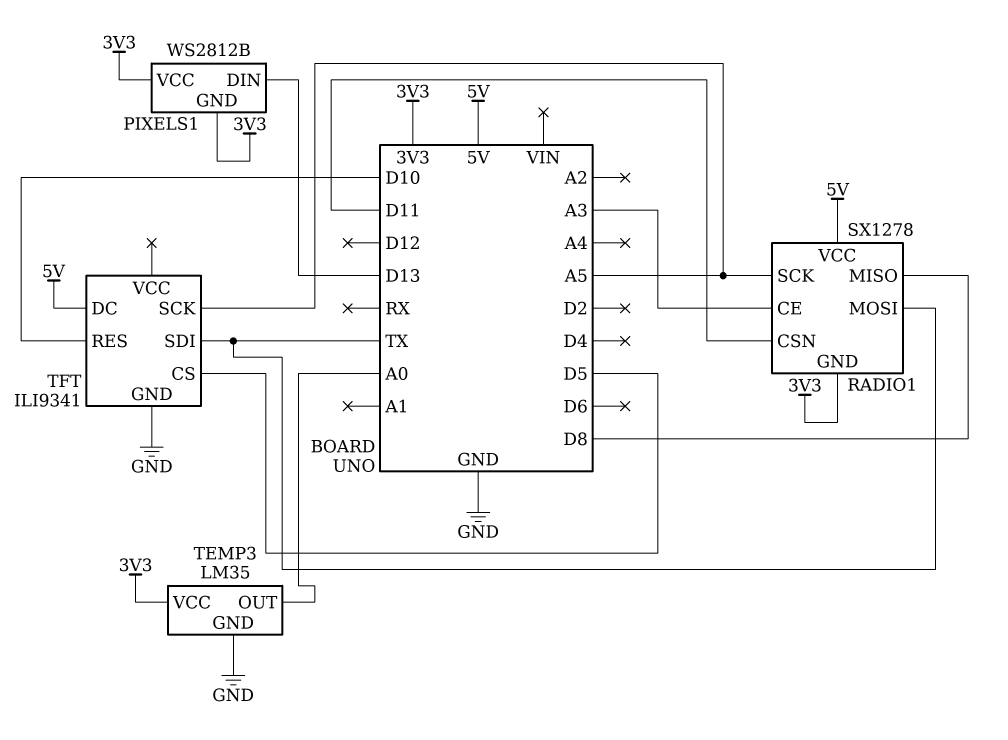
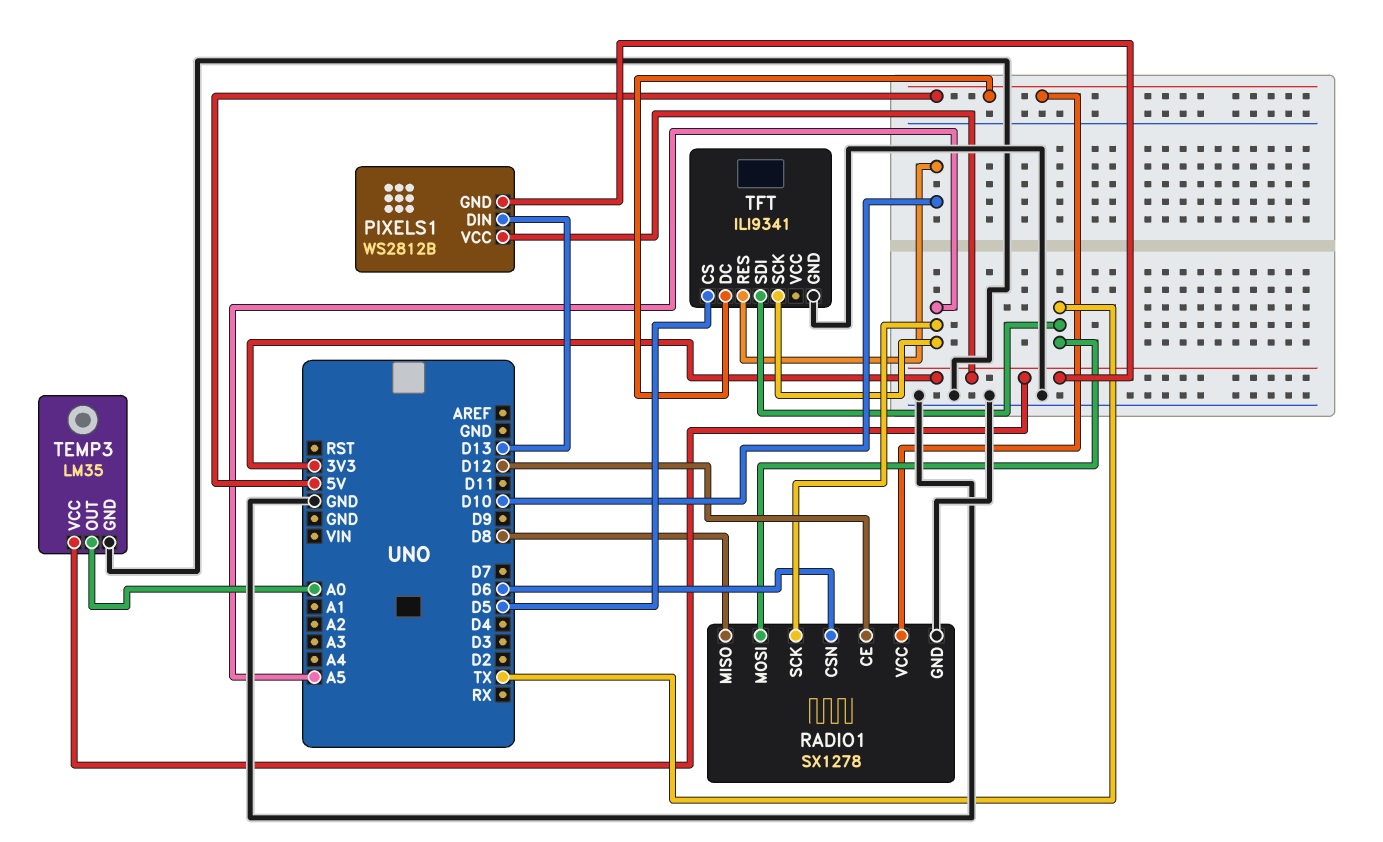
RADIO1 pin CE: A3 -> D12
RADIO1 pin CSN: D11 -> D6
RADIO1 pin GND: 3V3 -> GND

